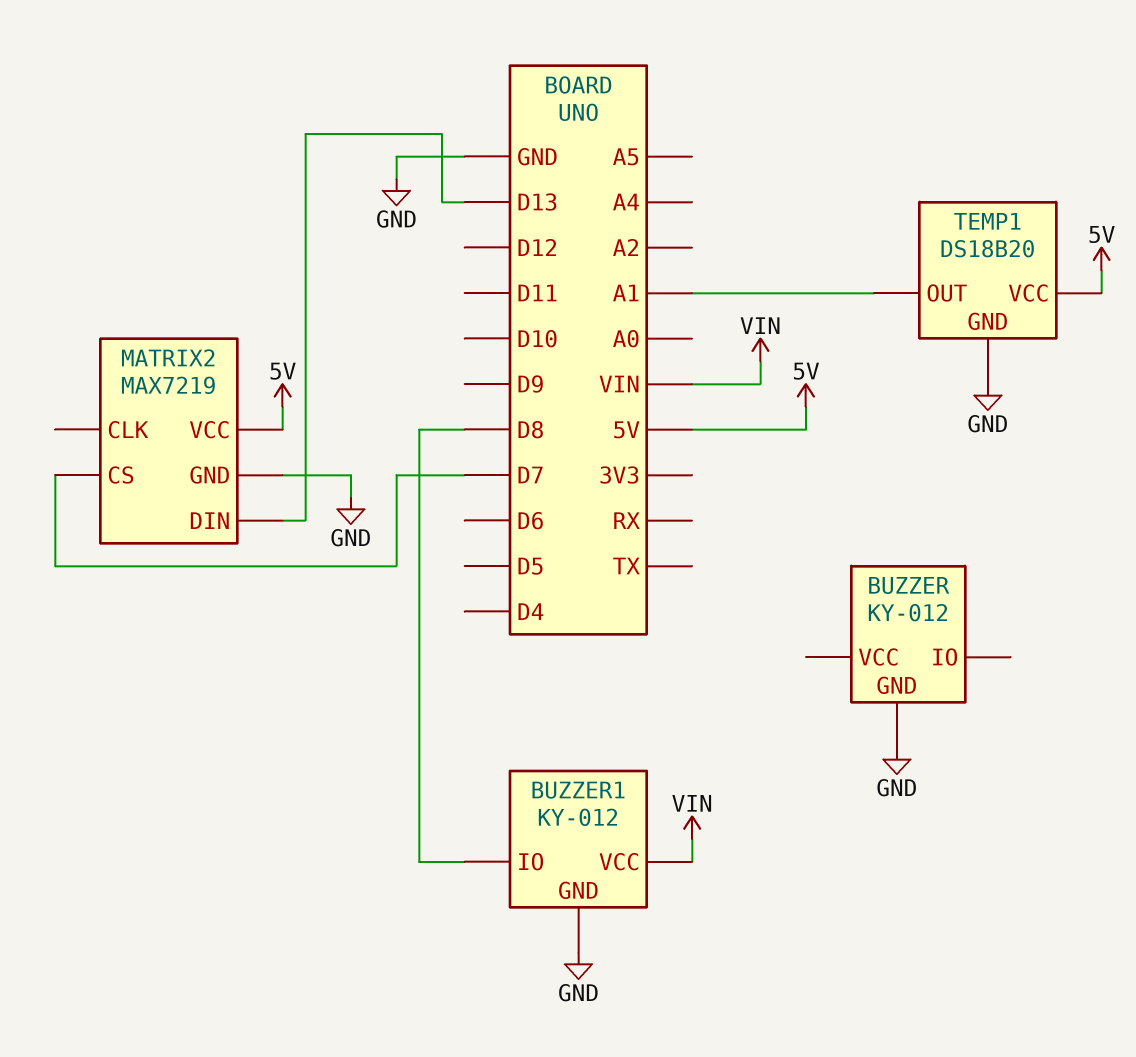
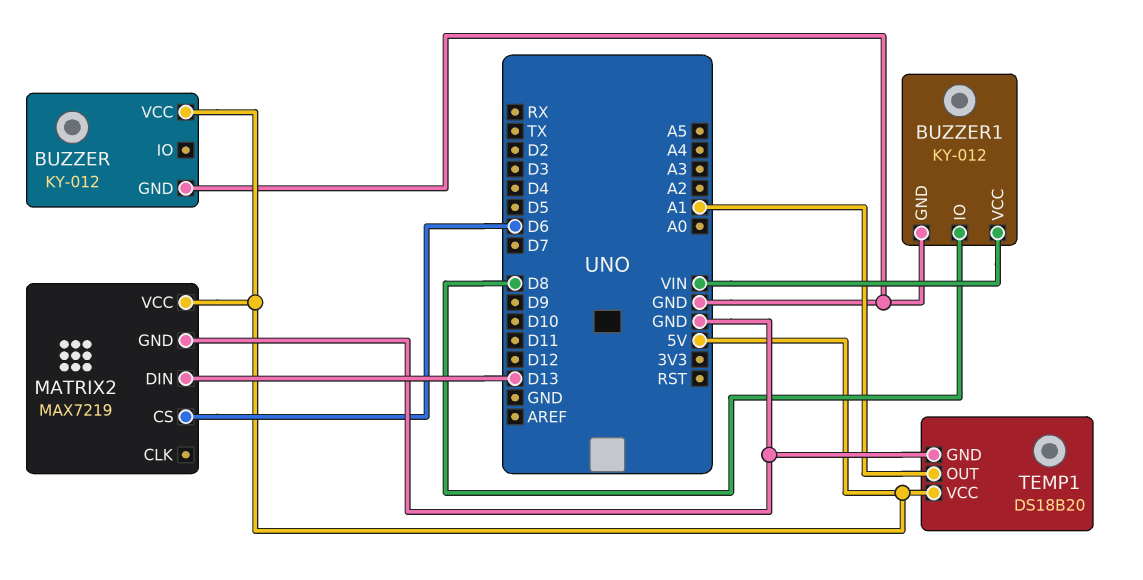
BUZZER pin VCC: none -> 5V
MATRIX2 pin CS: D7 -> D6

